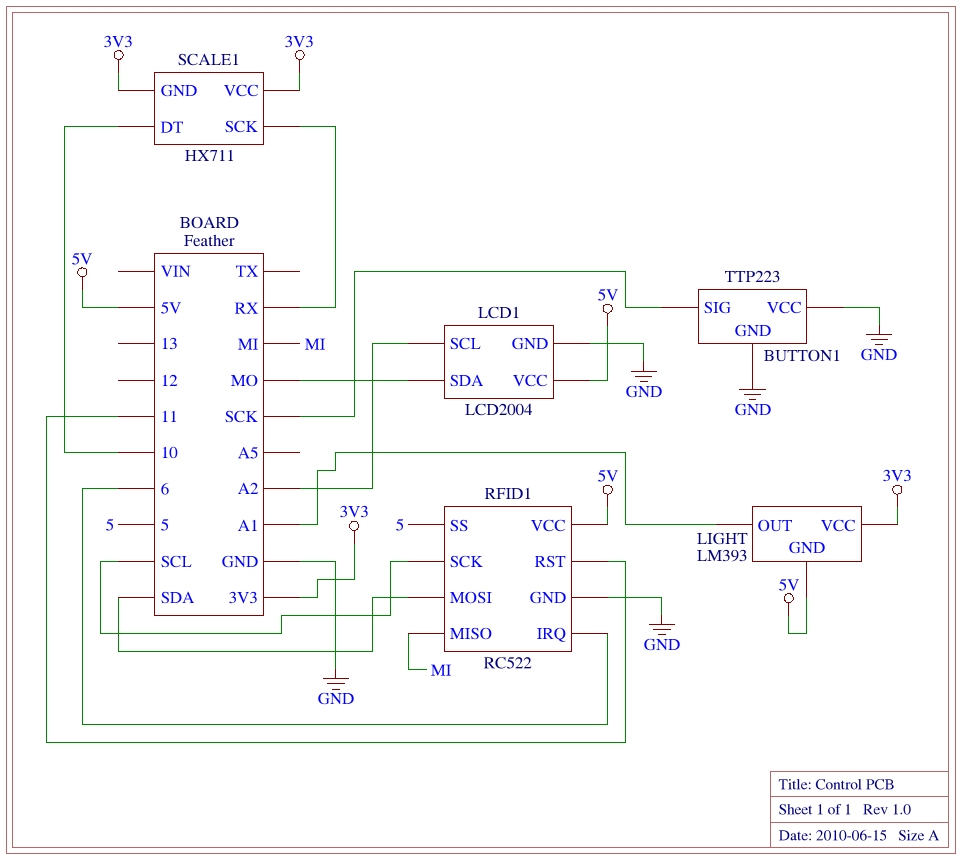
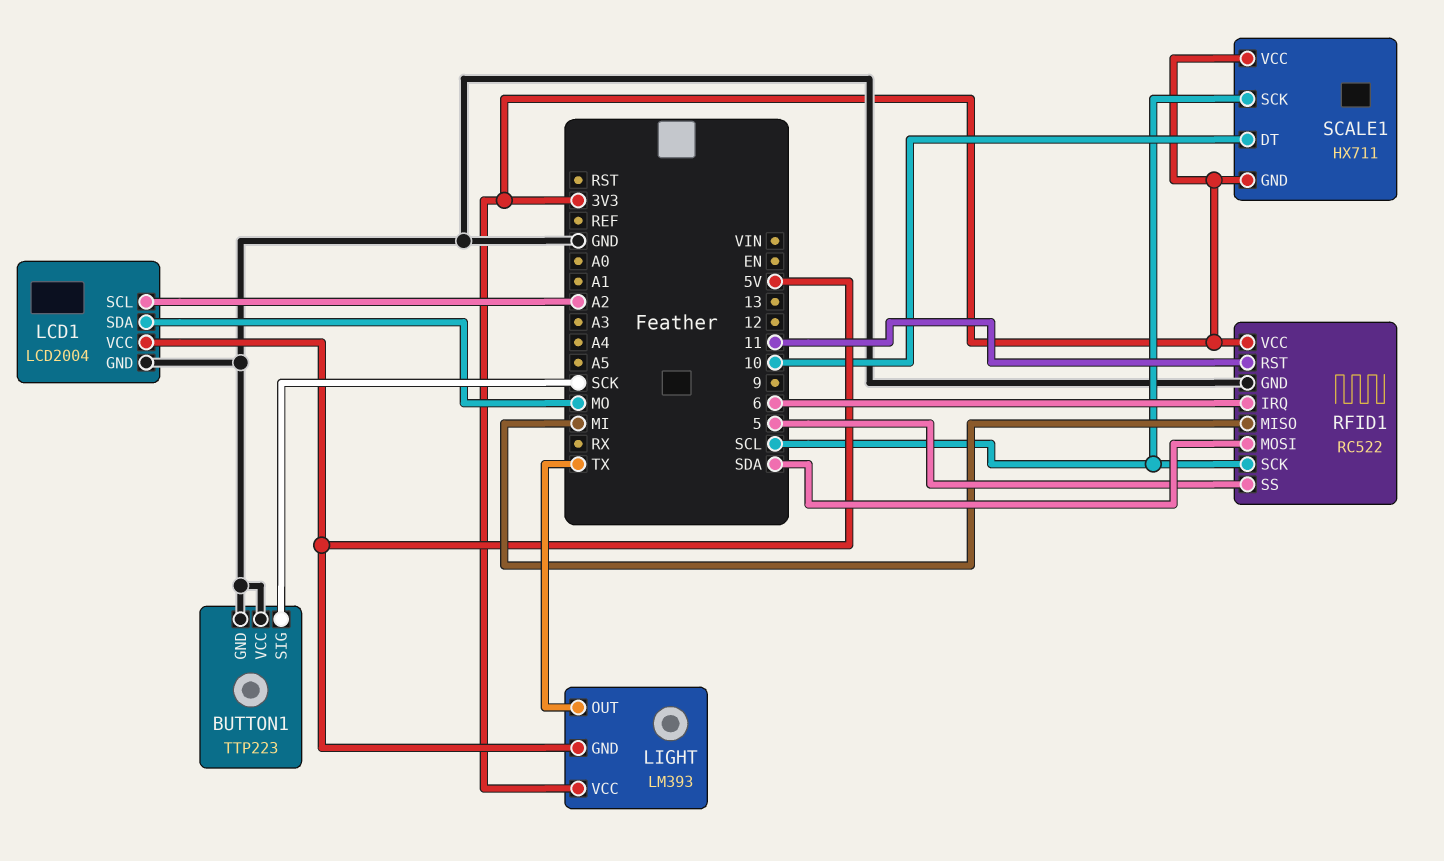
LIGHT pin OUT: A1 -> TX
RFID1 pin VCC: 5V -> 3V3
SCALE1 pin SCK: RX -> SCL

